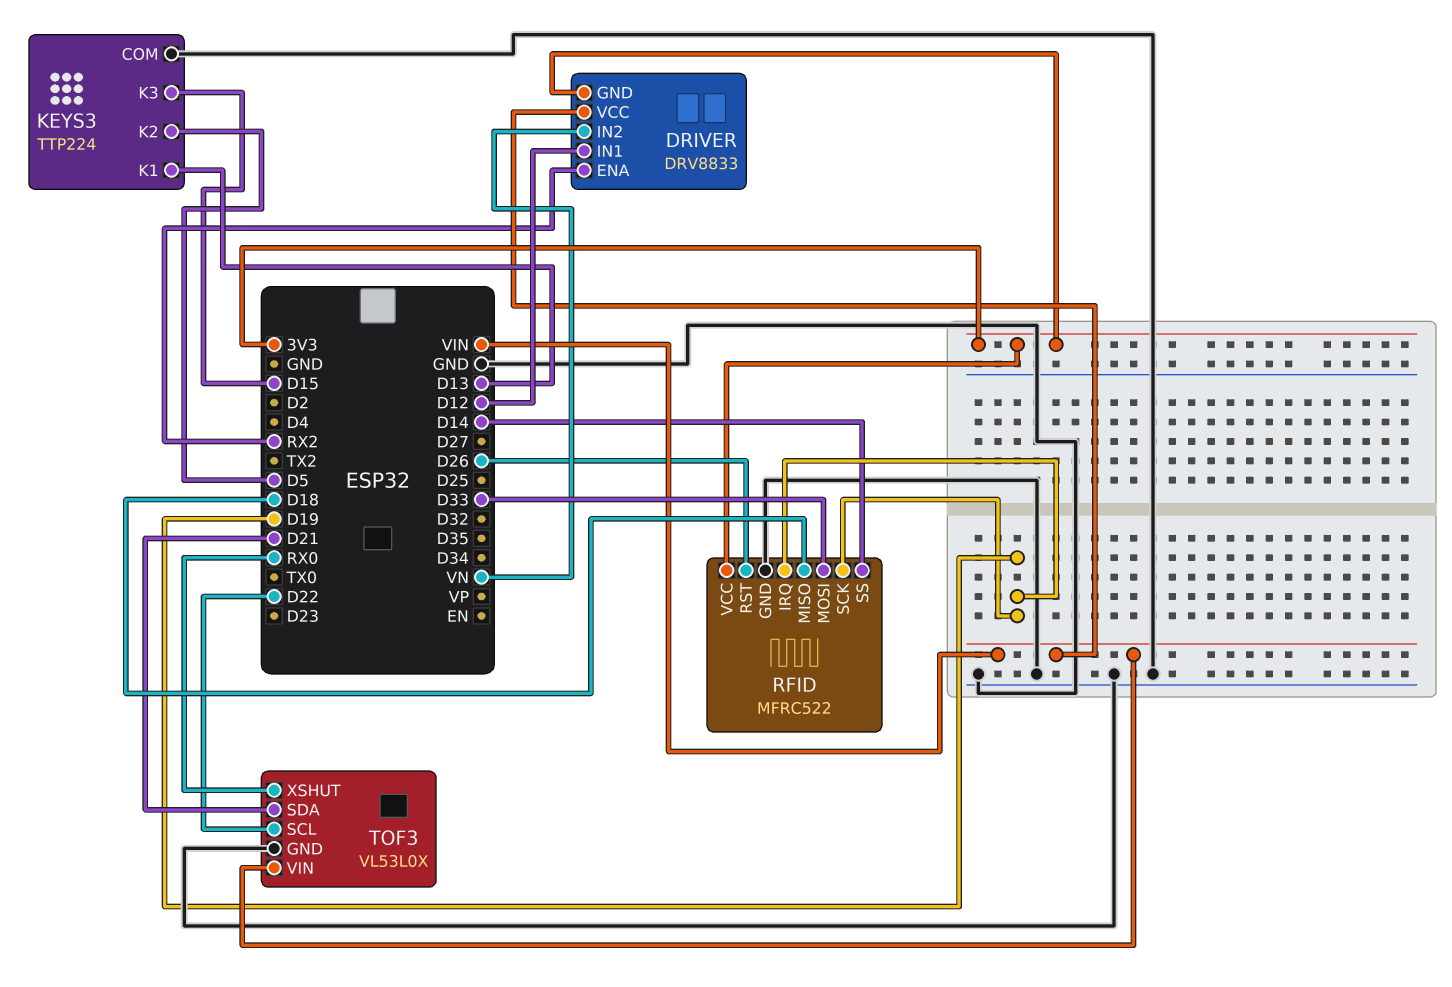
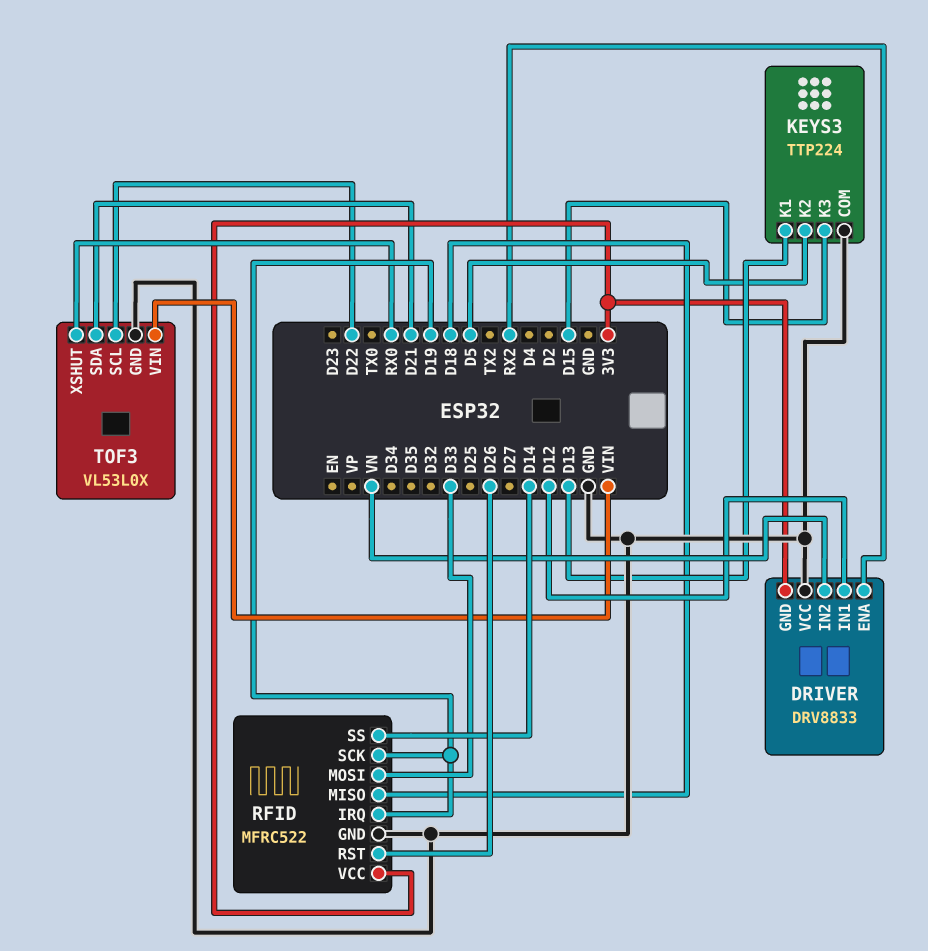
DRIVER pin VCC: VIN -> GND

